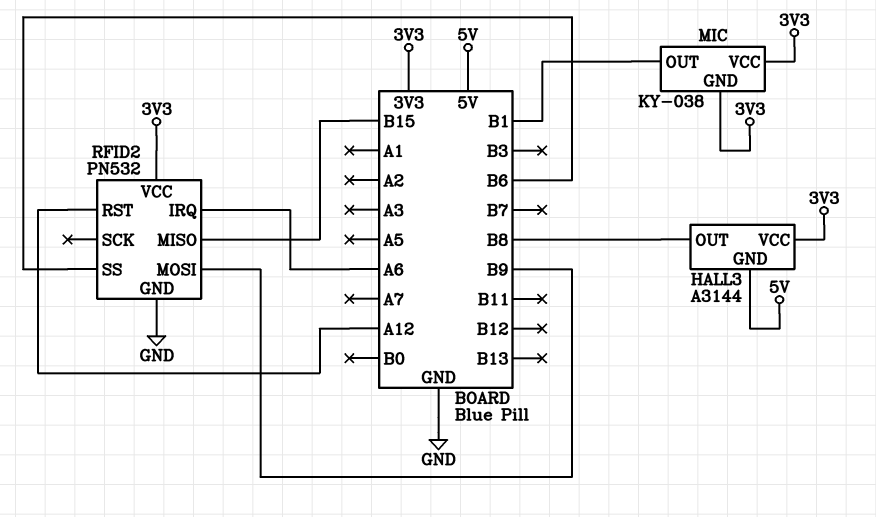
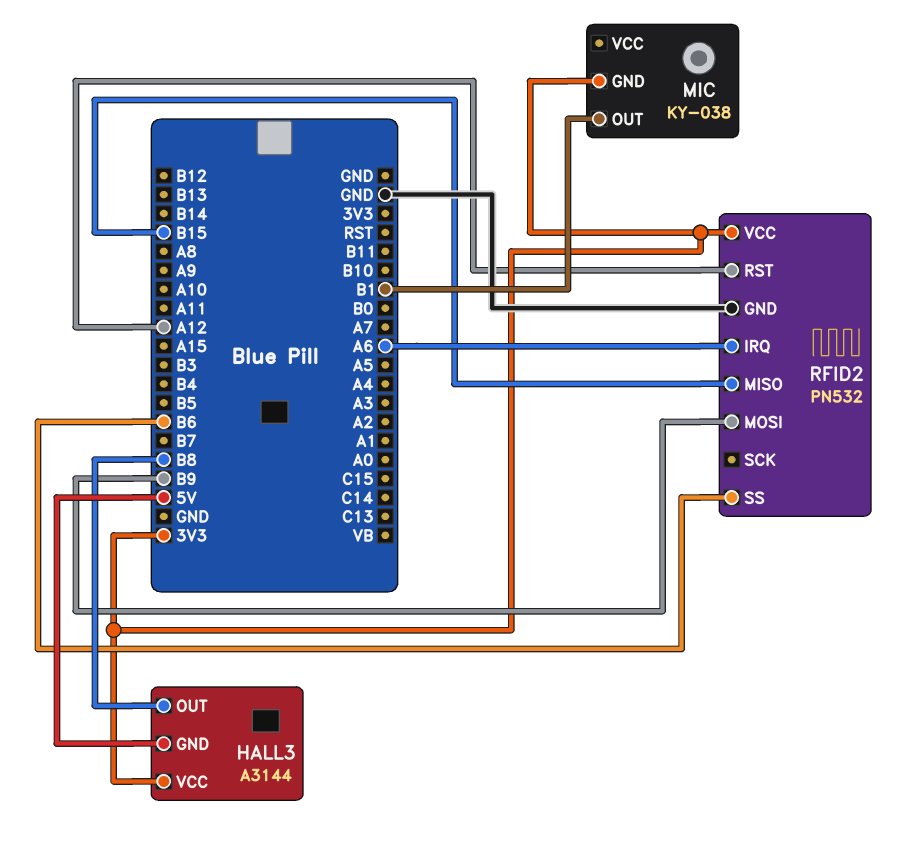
MIC pin VCC: 3V3 -> none

